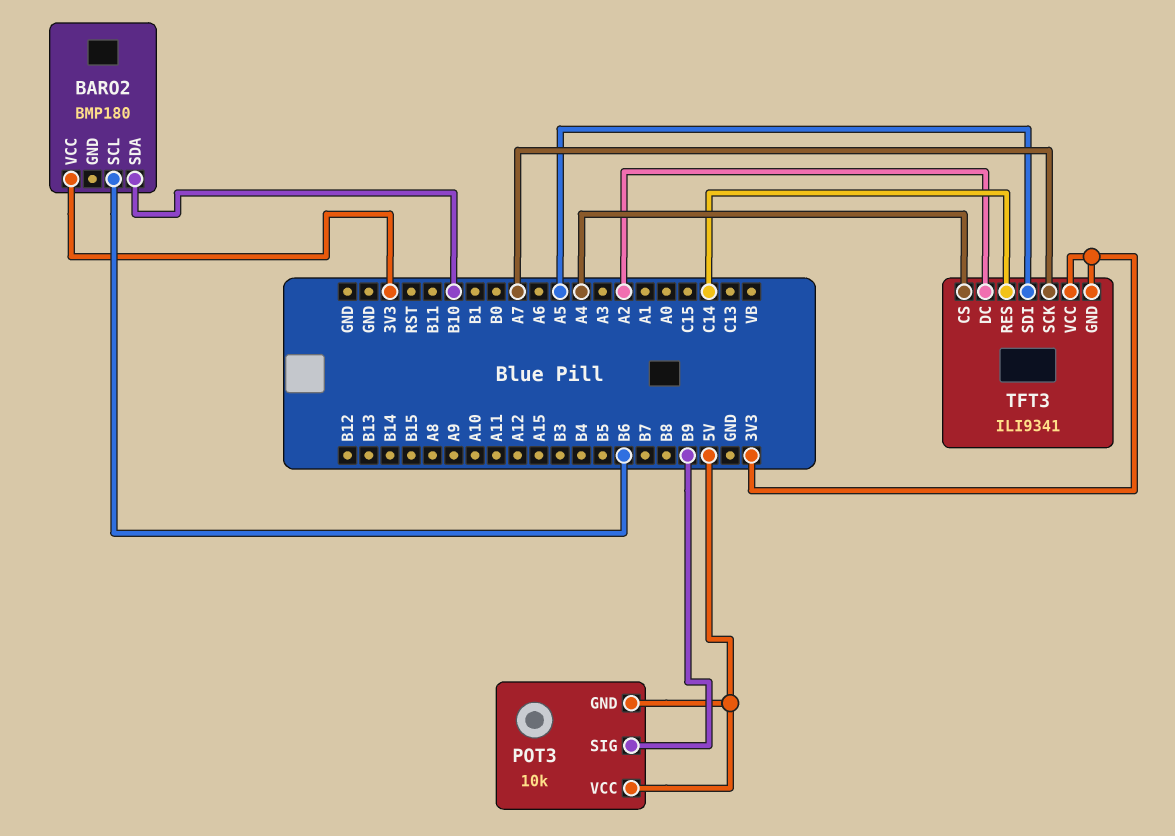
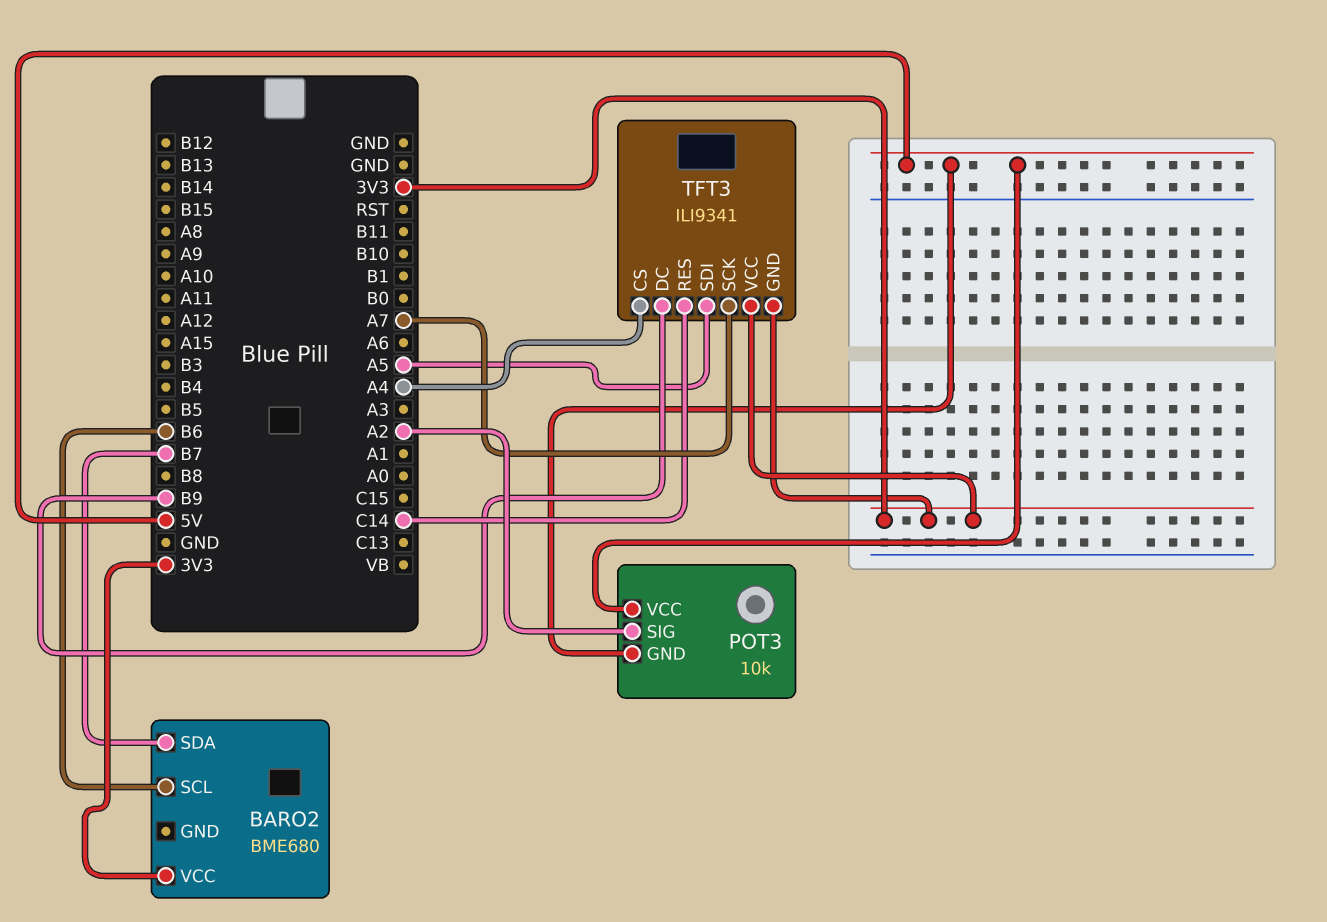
BARO2: BMP180 -> BME680
BARO2 pin SDA: B10 -> B7
POT3 pin SIG: B9 -> A2
TFT3 pin DC: A2 -> B9

